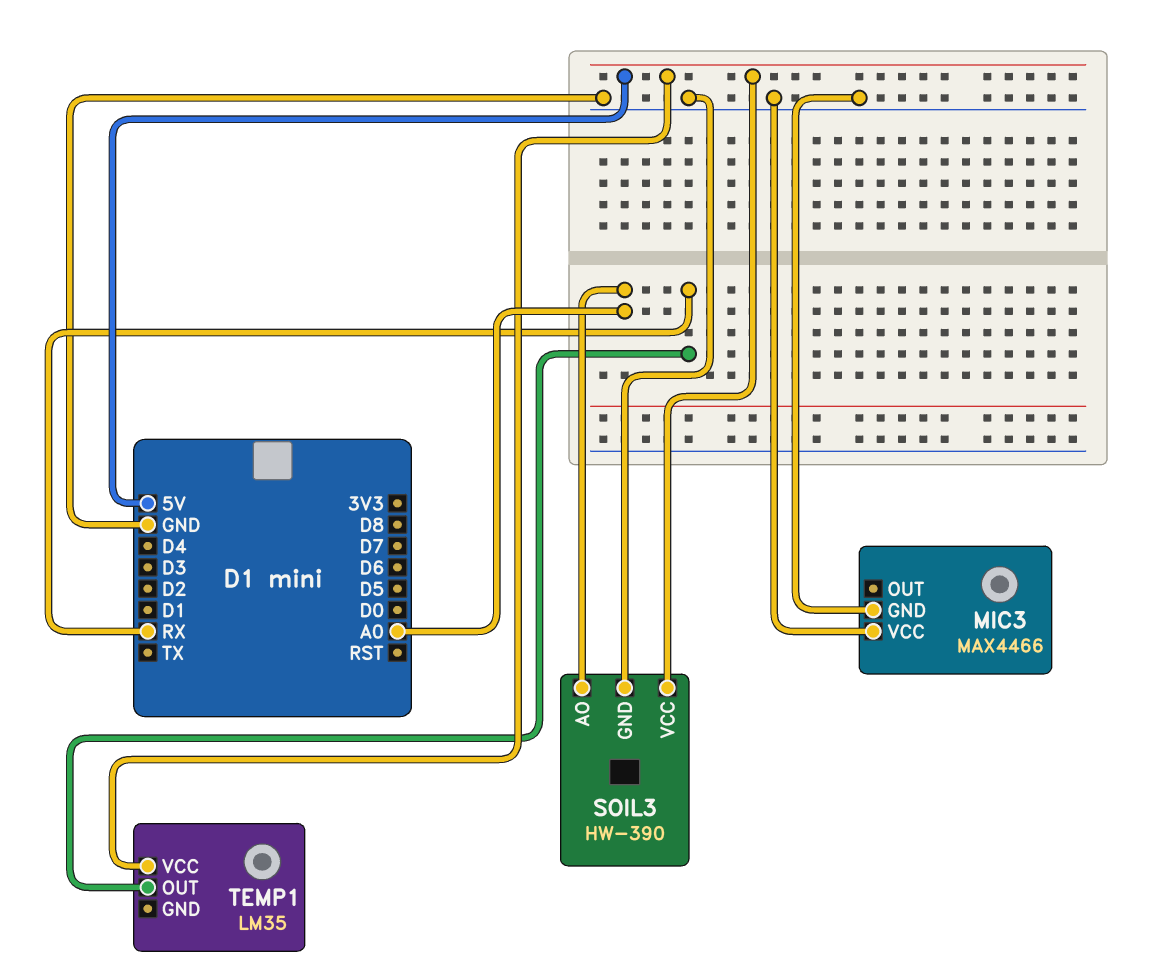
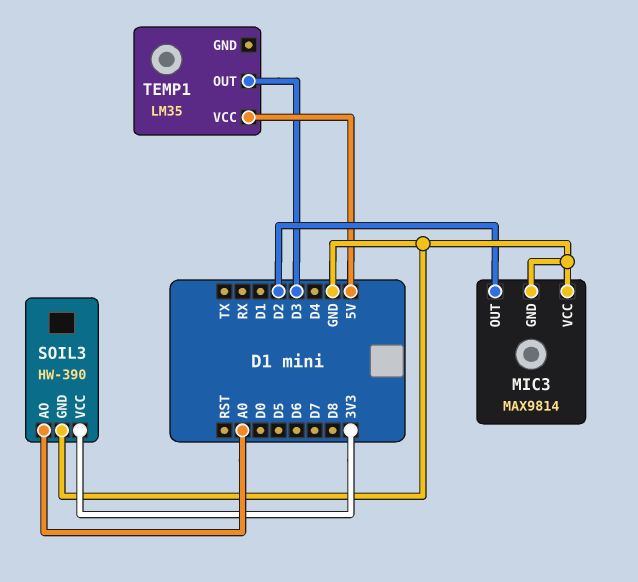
MIC3: MAX4466 -> MAX9814
MIC3 pin OUT: none -> D2
SOIL3 pin VCC: 5V -> 3V3
TEMP1 pin OUT: RX -> D3

